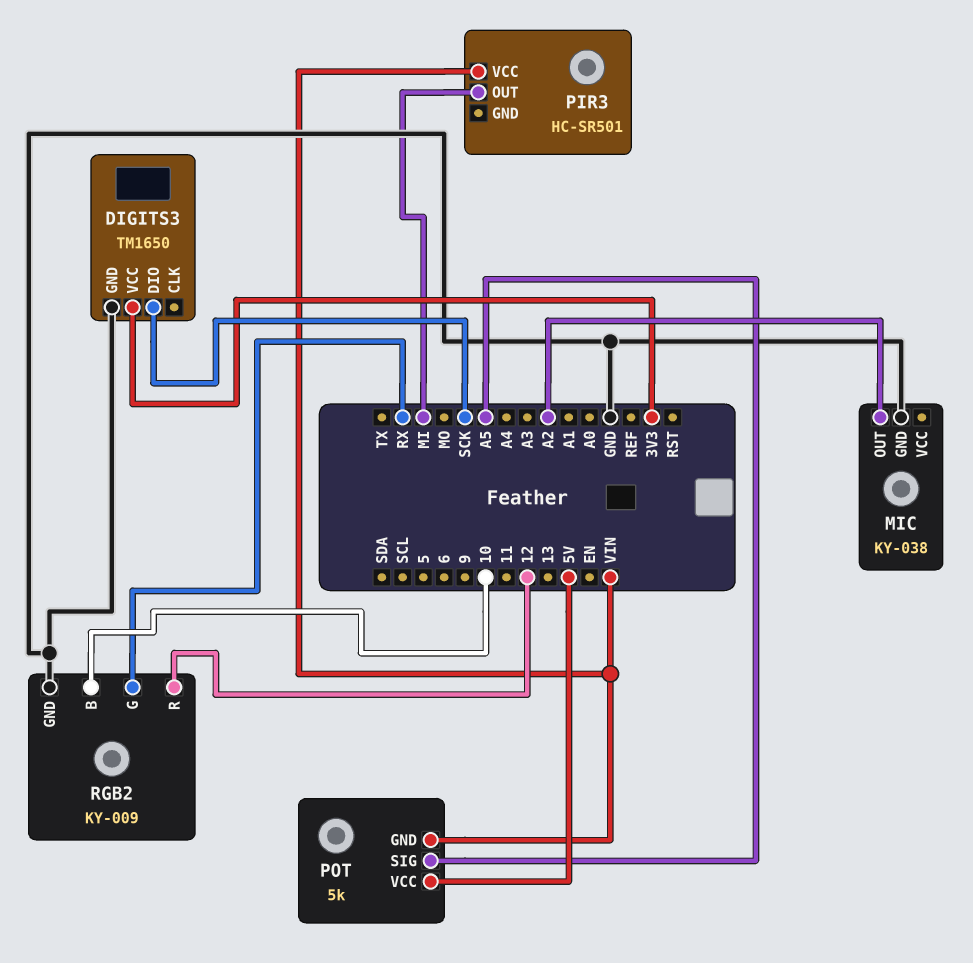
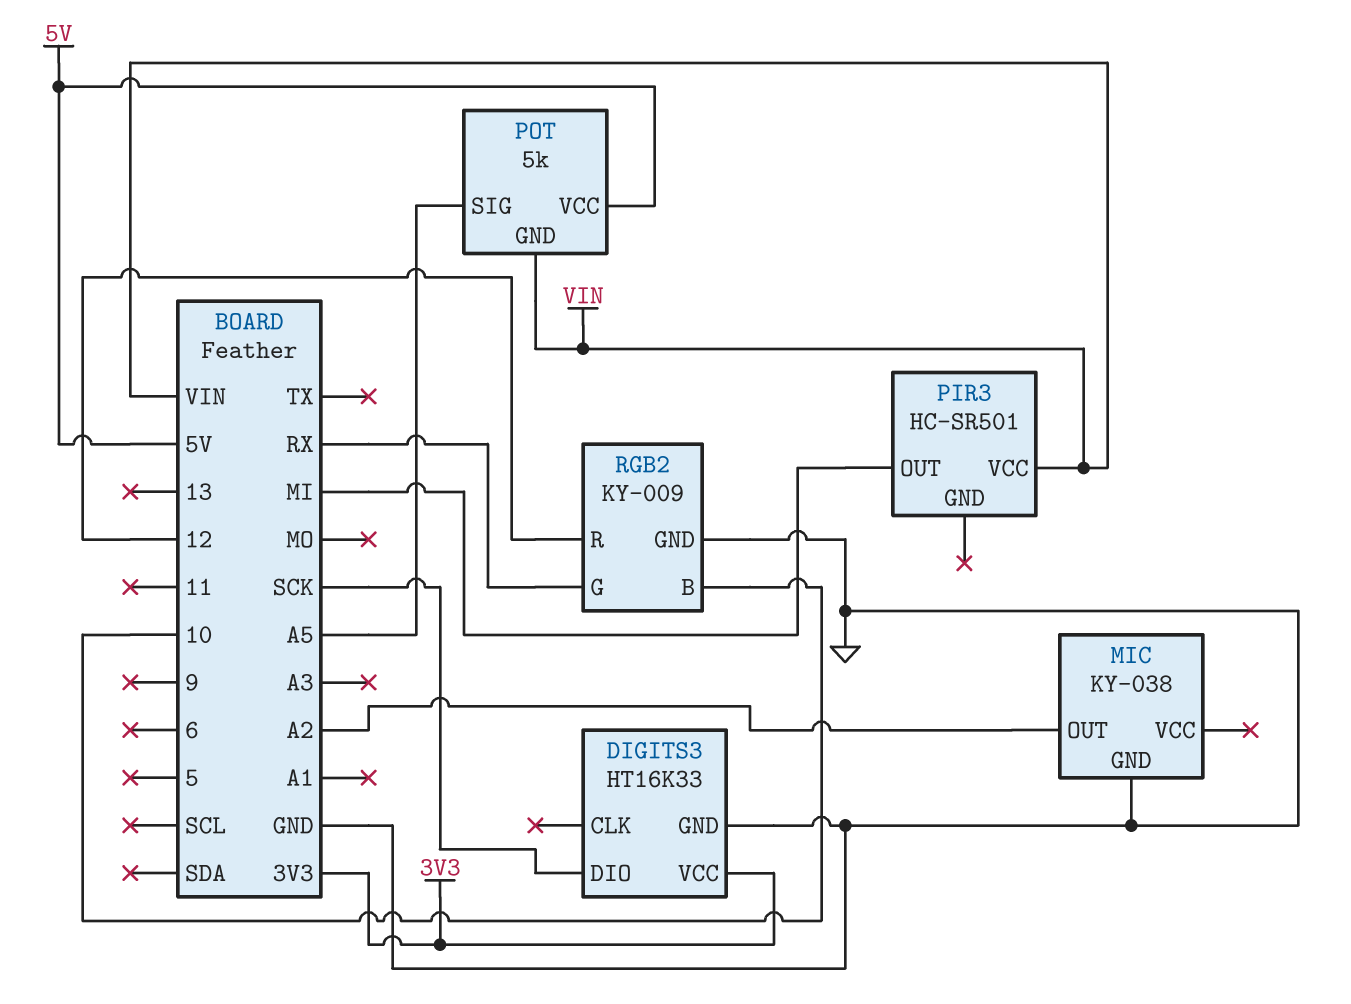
DIGITS3: TM1650 -> HT16K33

